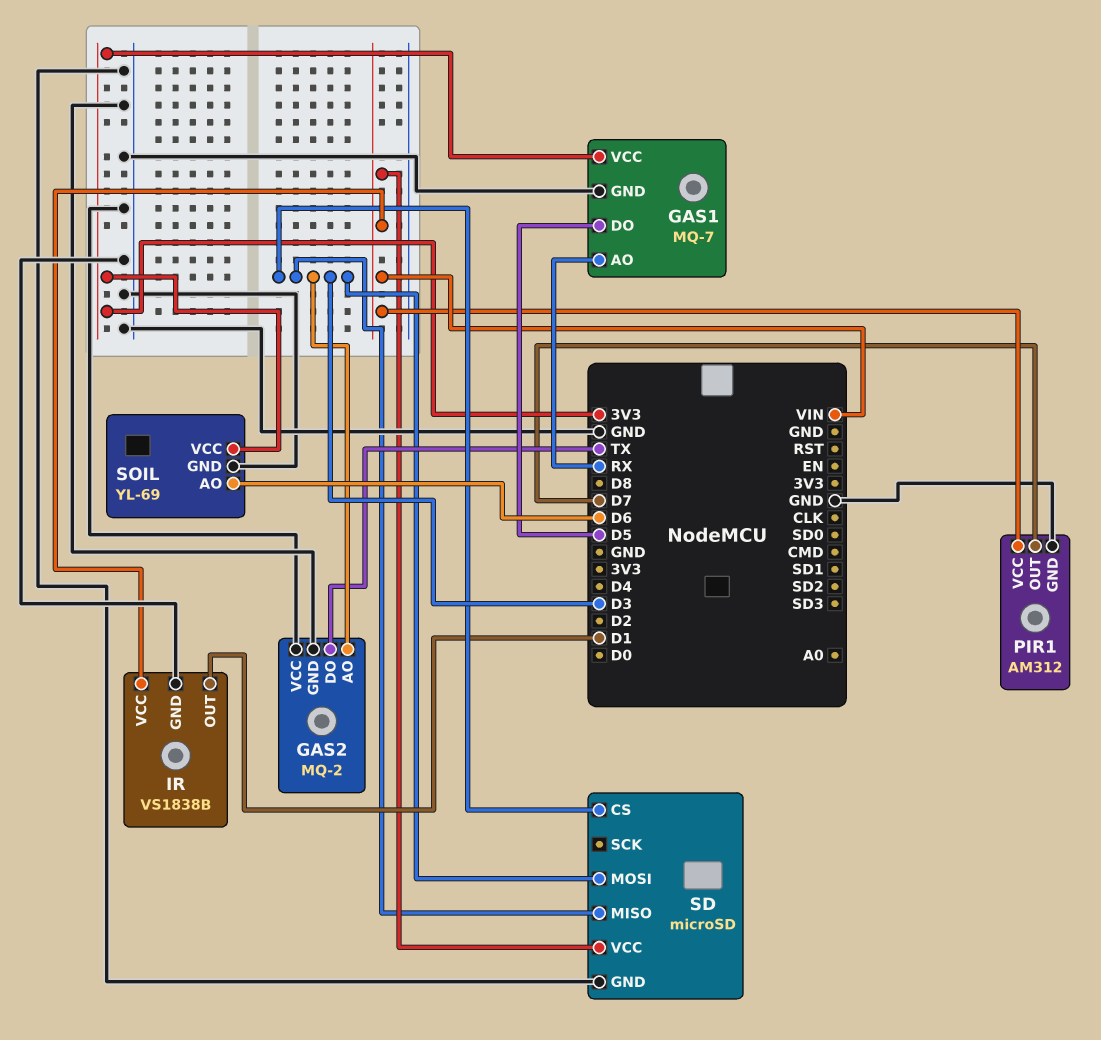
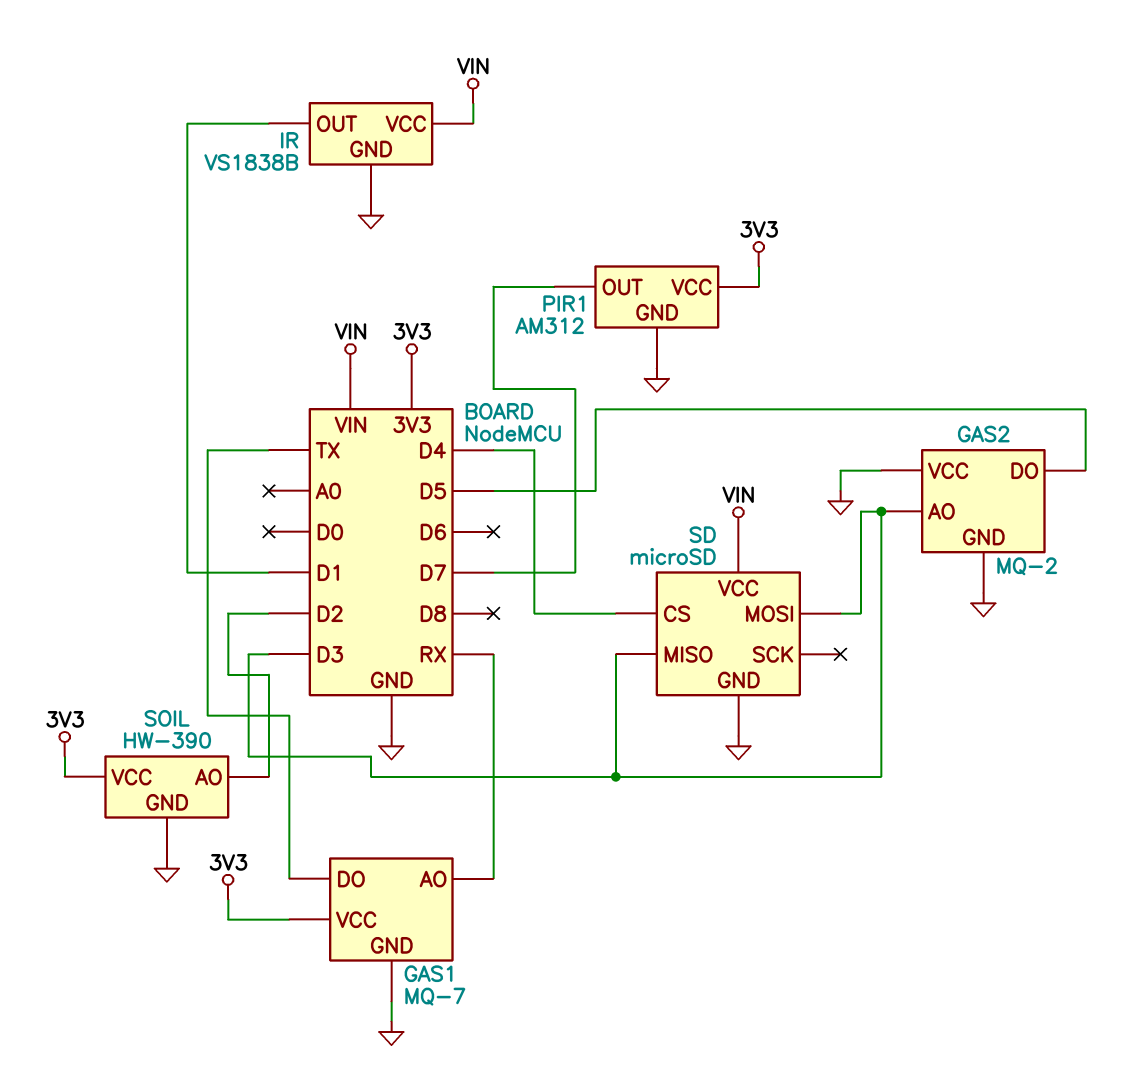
GAS1 pin DO: D5 -> TX
GAS2 pin DO: TX -> D5
PIR1 pin VCC: VIN -> 3V3
SD pin CS: D3 -> D4
SOIL: YL-69 -> HW-390
SOIL pin AO: D6 -> D2

